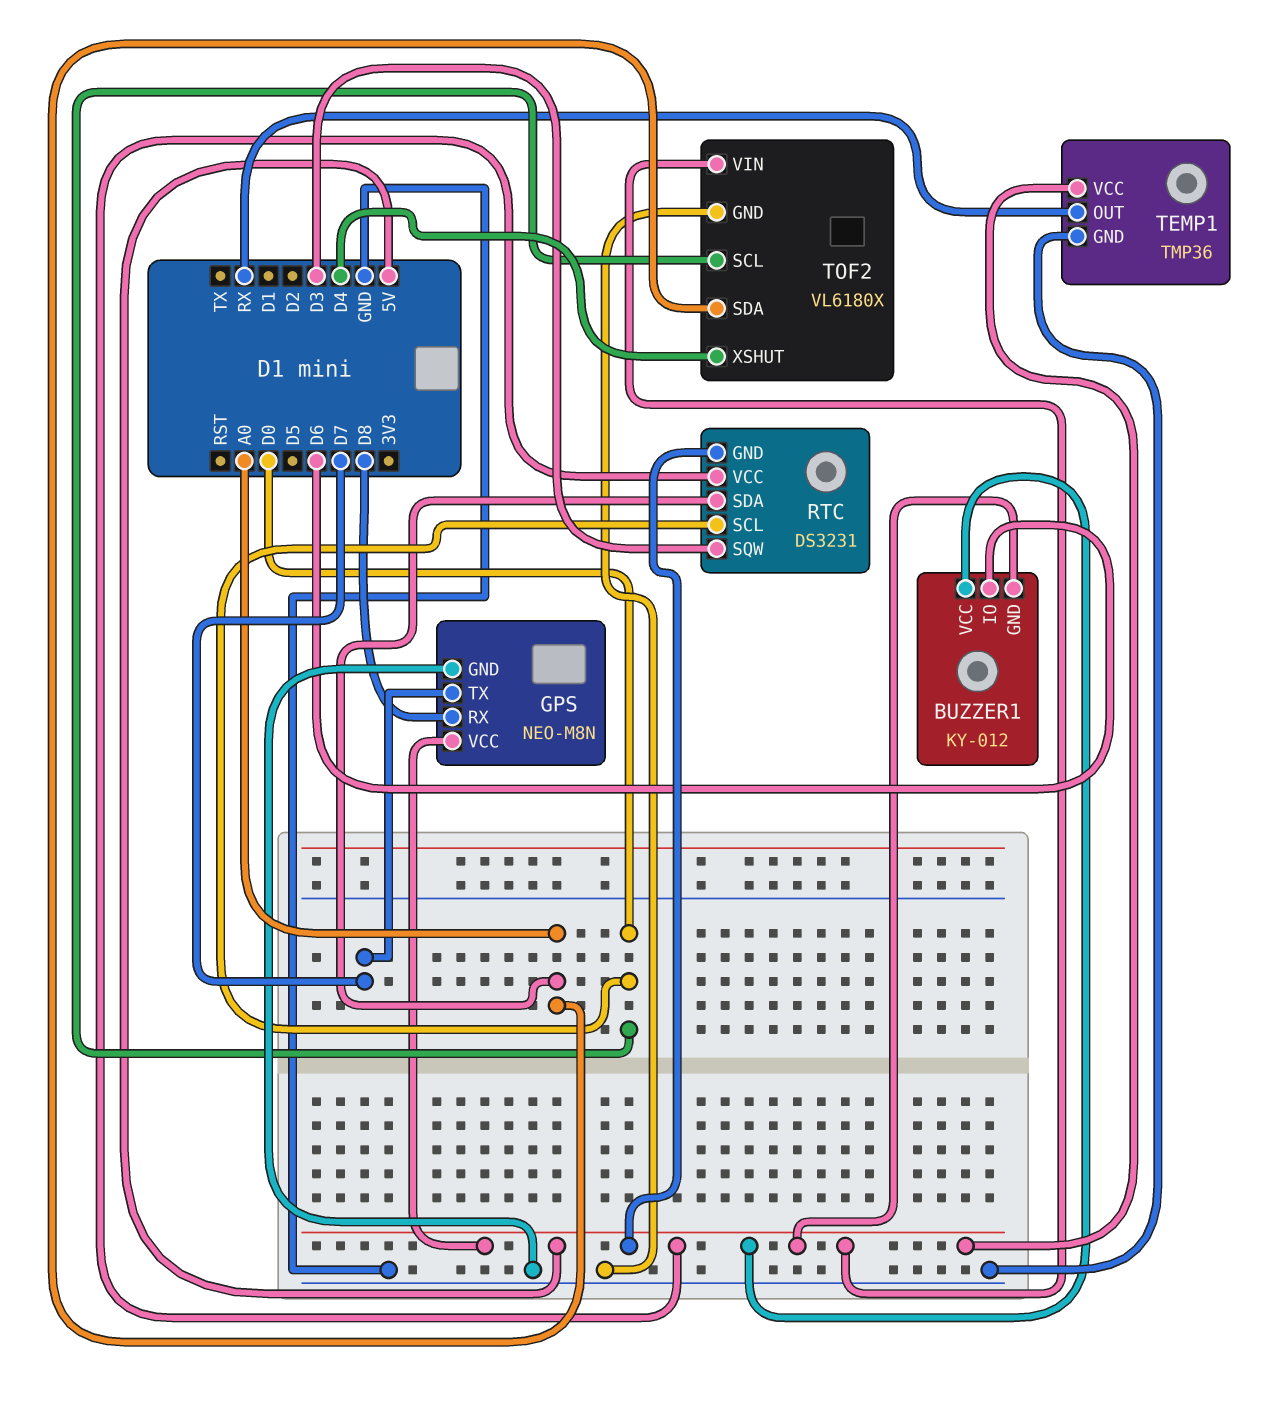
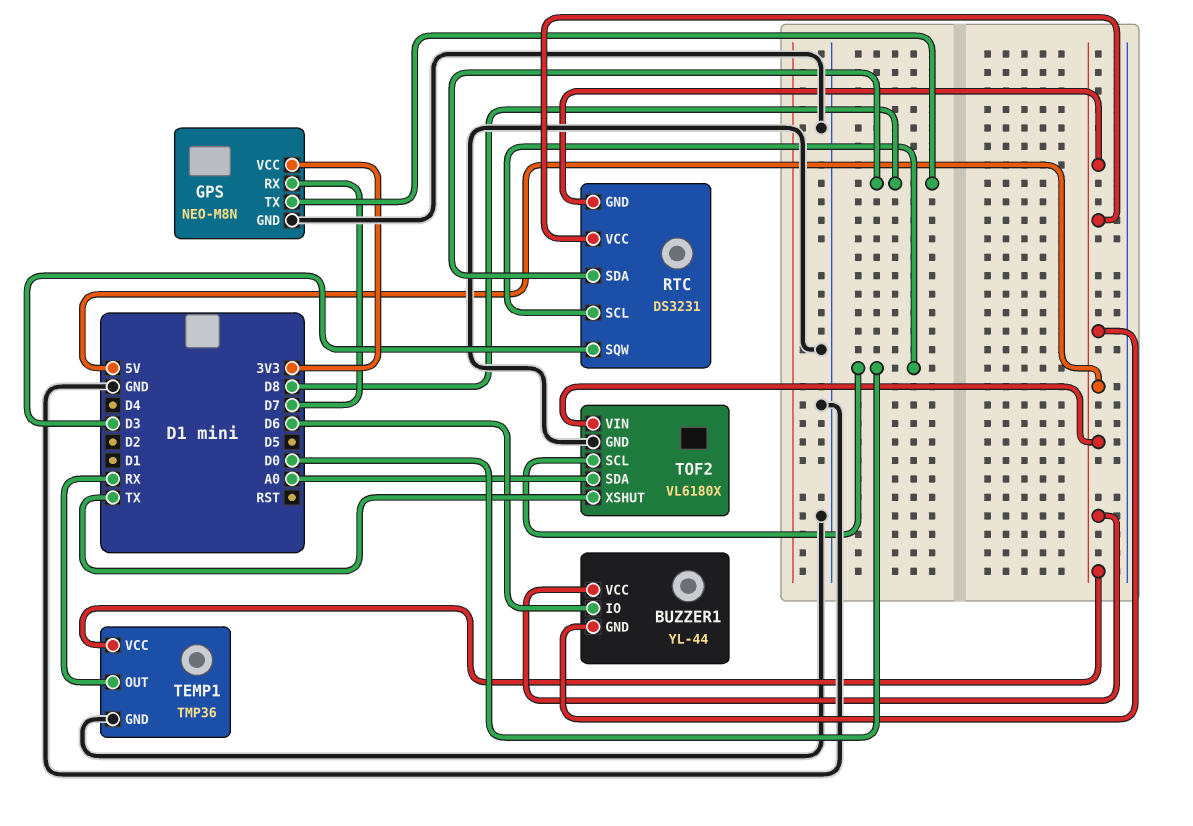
BUZZER1: KY-012 -> YL-44
GPS pin RX: D8 -> D7
GPS pin TX: D7 -> D8
GPS pin VCC: 5V -> 3V3
RTC pin SDA: A0 -> D8
TOF2 pin XSHUT: D4 -> TX

